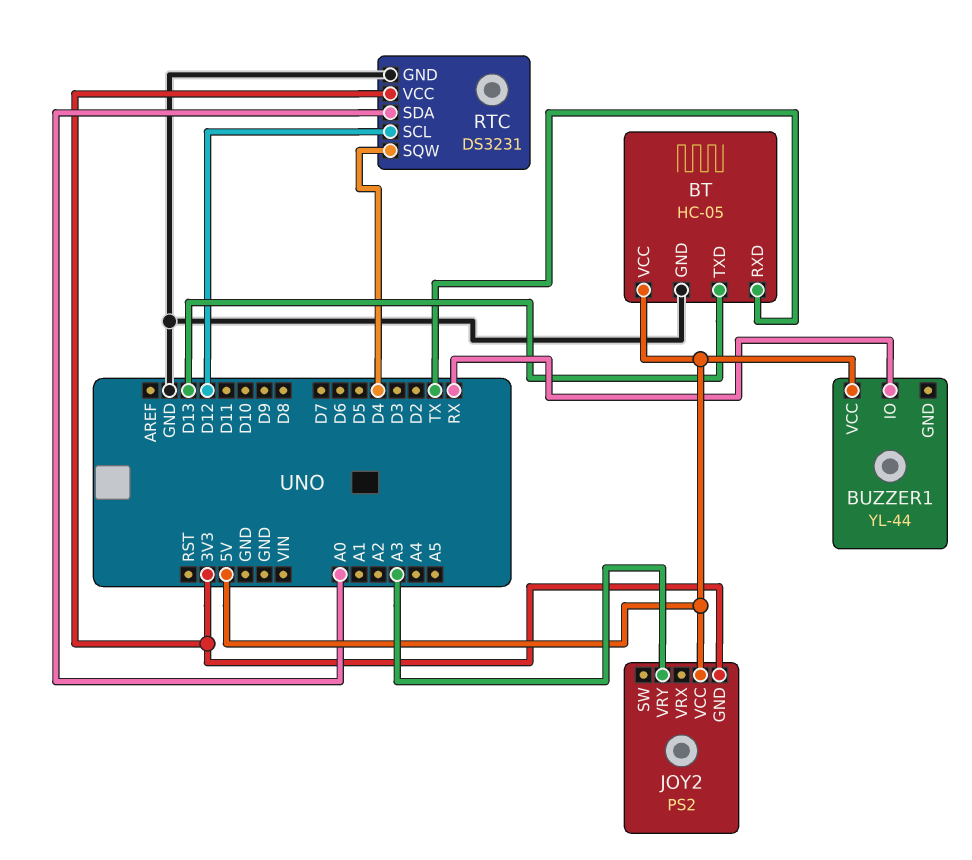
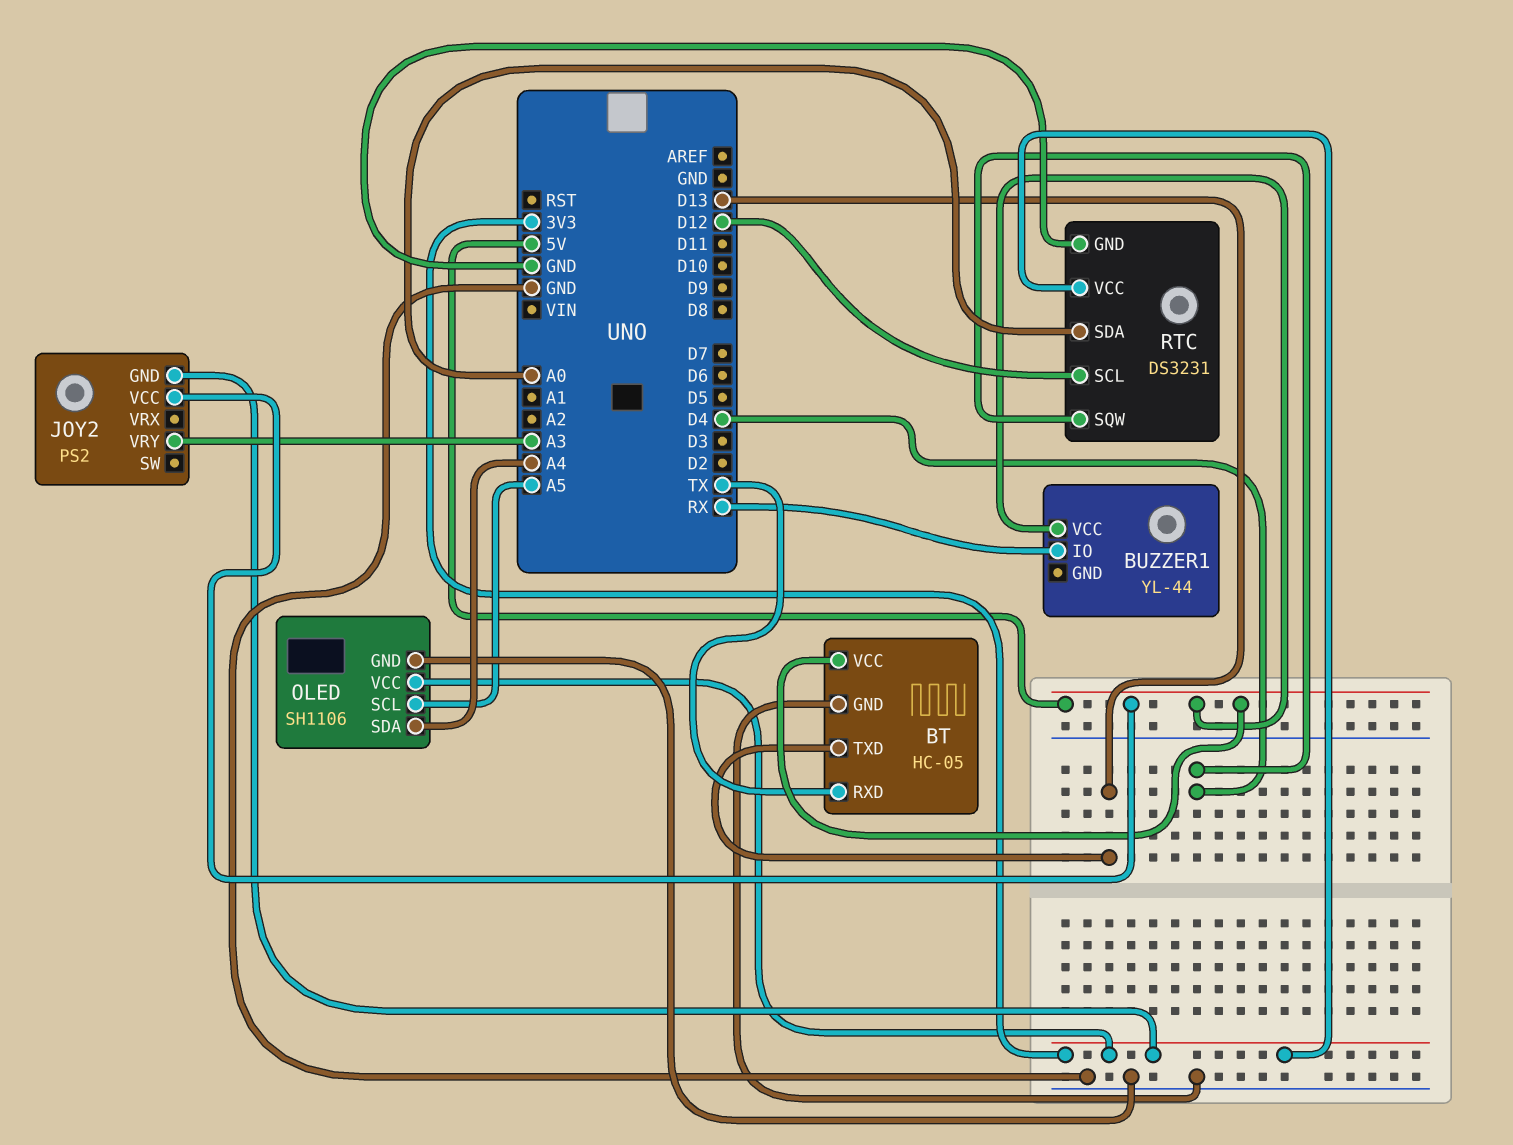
OLED: none -> SH1106
OLED pin GND: none -> GND
OLED pin SCL: none -> A5
OLED pin SDA: none -> A4
OLED pin VCC: none -> 3V3

